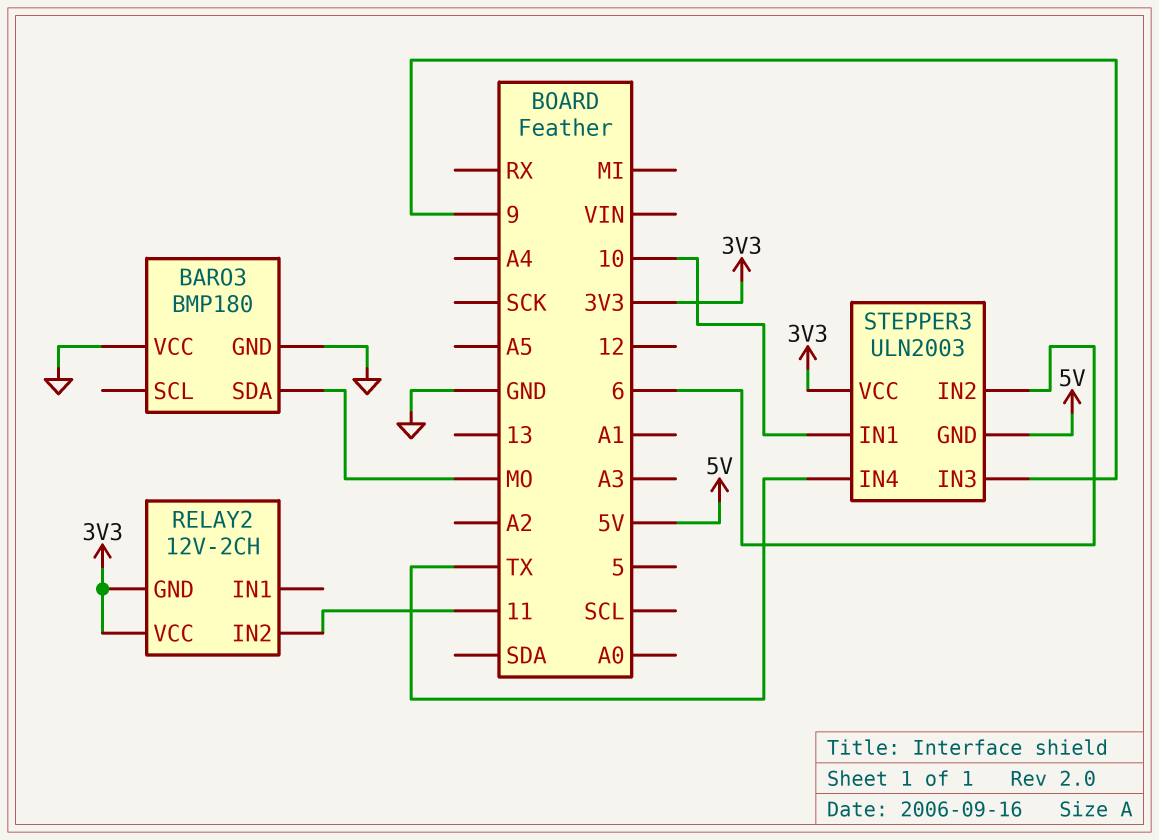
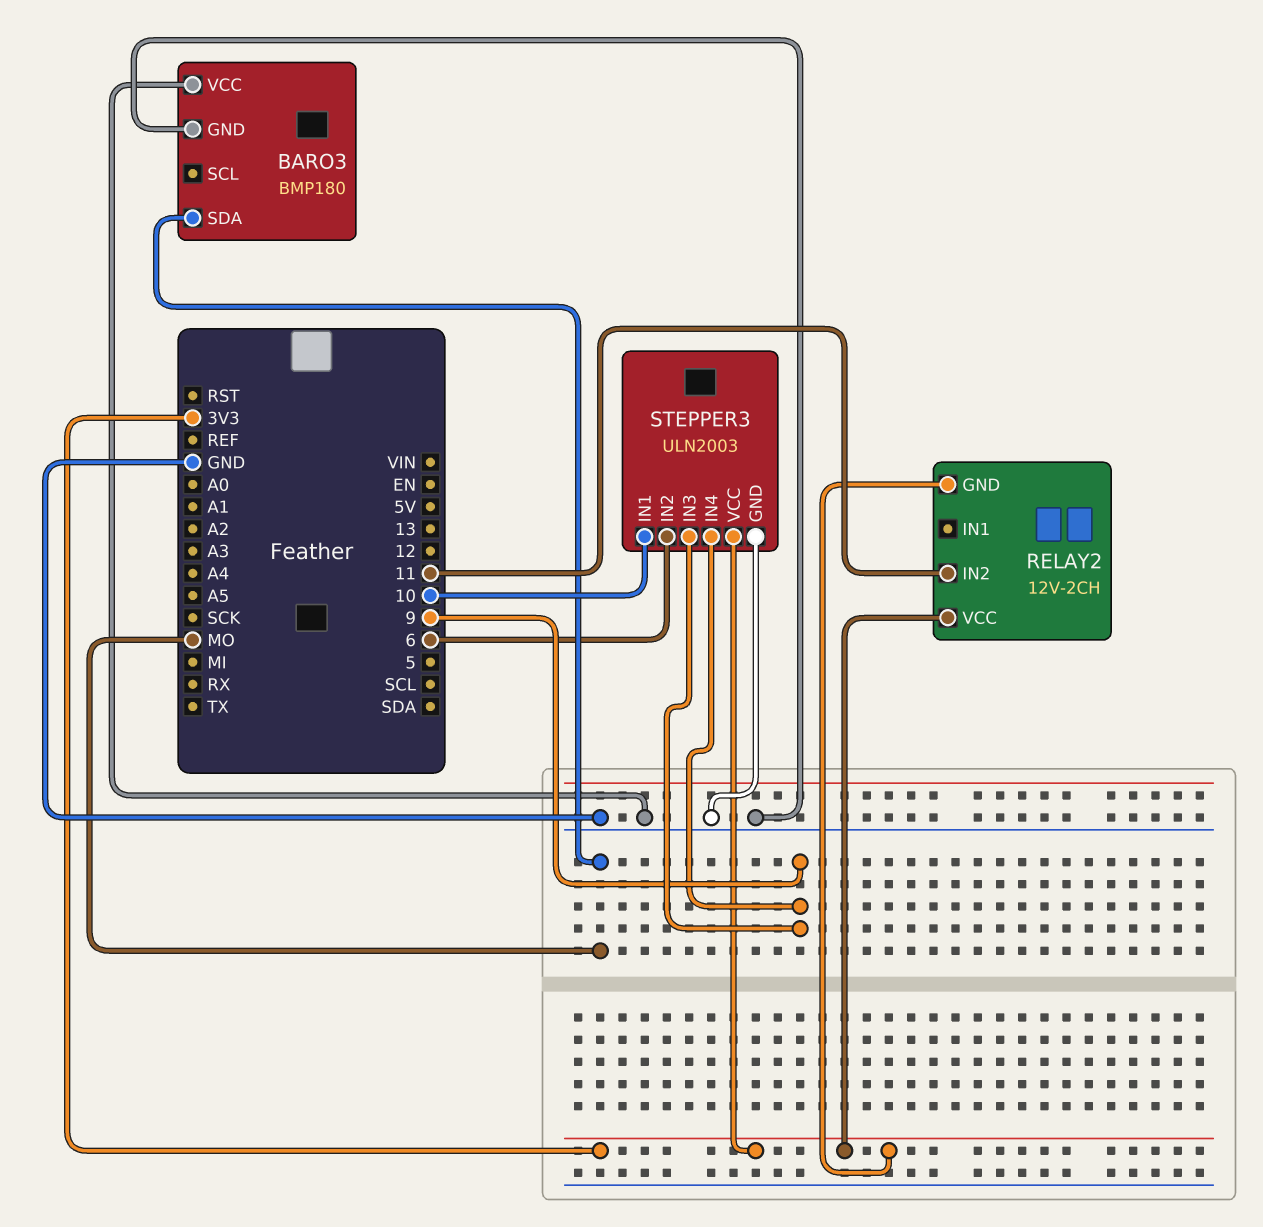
STEPPER3 pin GND: 5V -> GND
STEPPER3 pin IN4: TX -> 9

